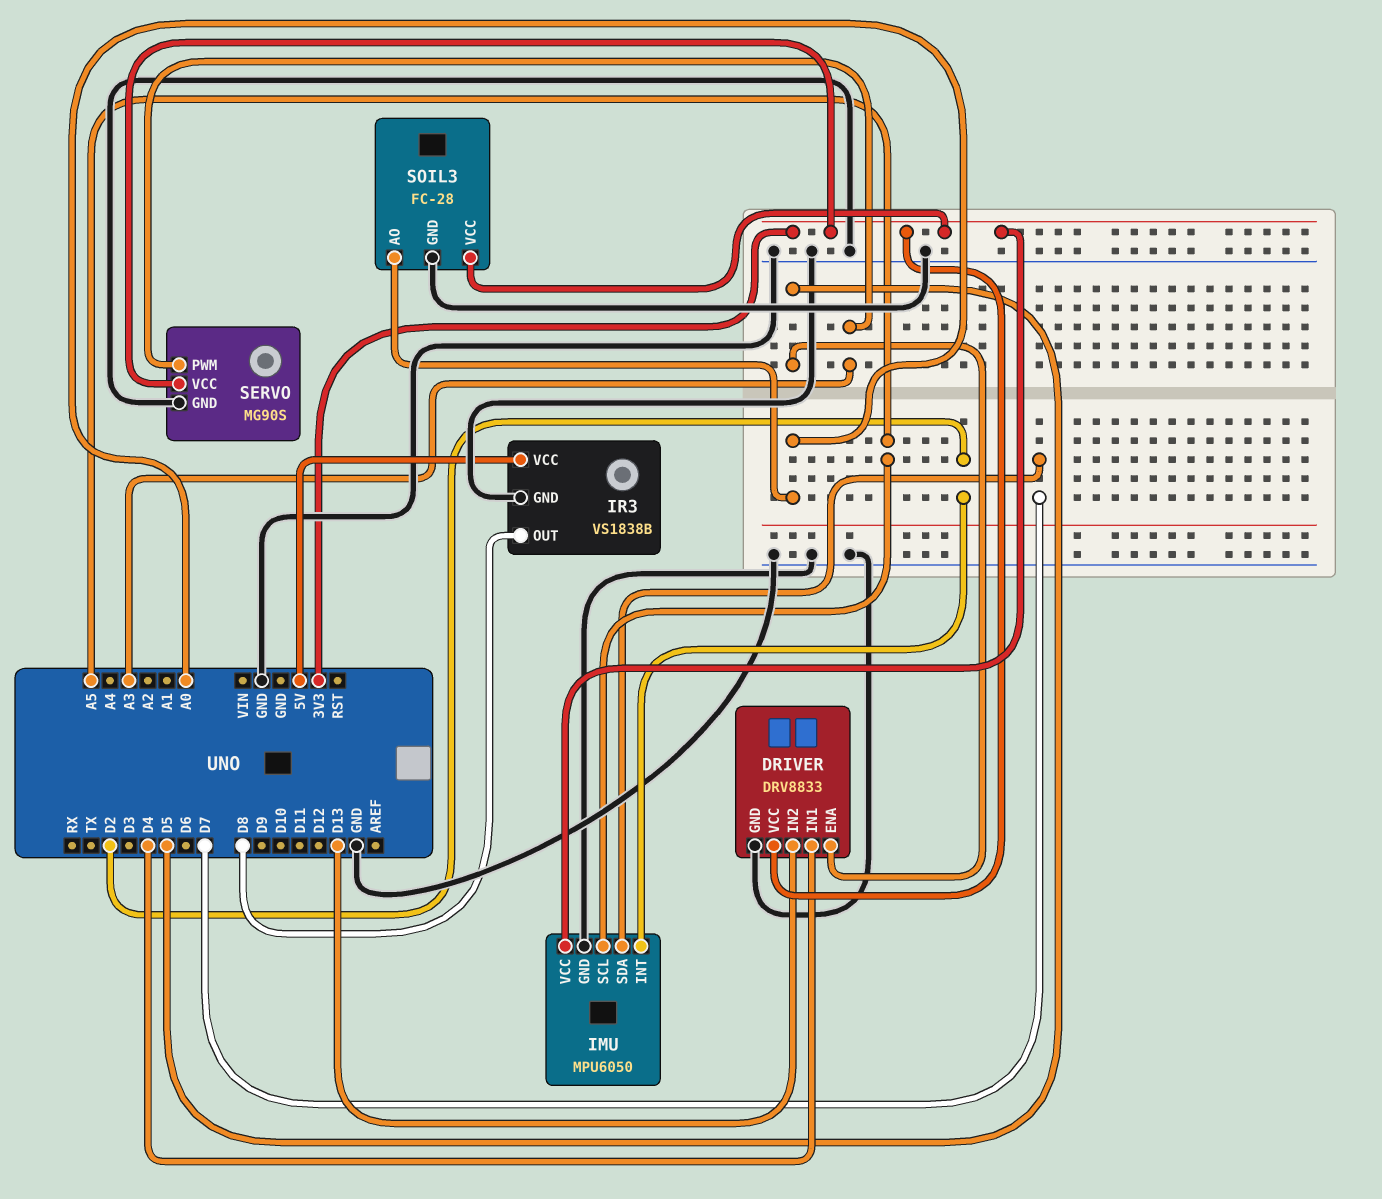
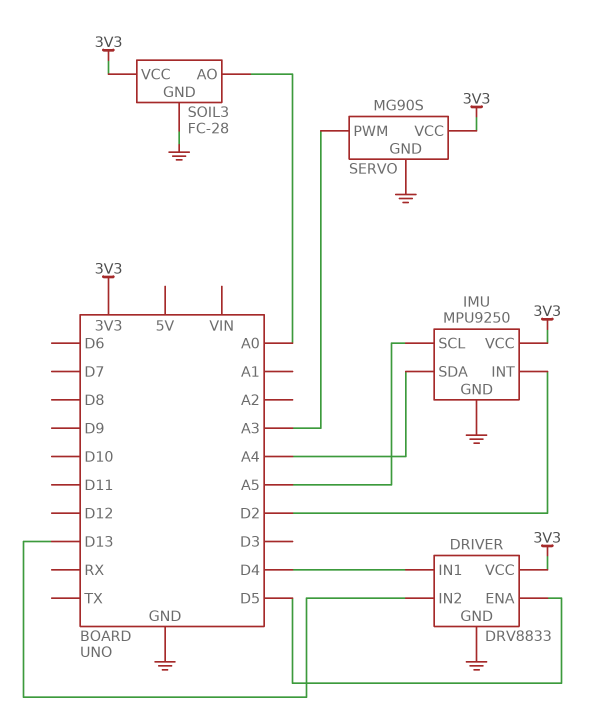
IMU: MPU6050 -> MPU9250
IMU pin SDA: D7 -> A4
IR3: VS1838B -> none
IR3 pin GND: GND -> none
IR3 pin OUT: D8 -> none
IR3 pin VCC: 5V -> none

